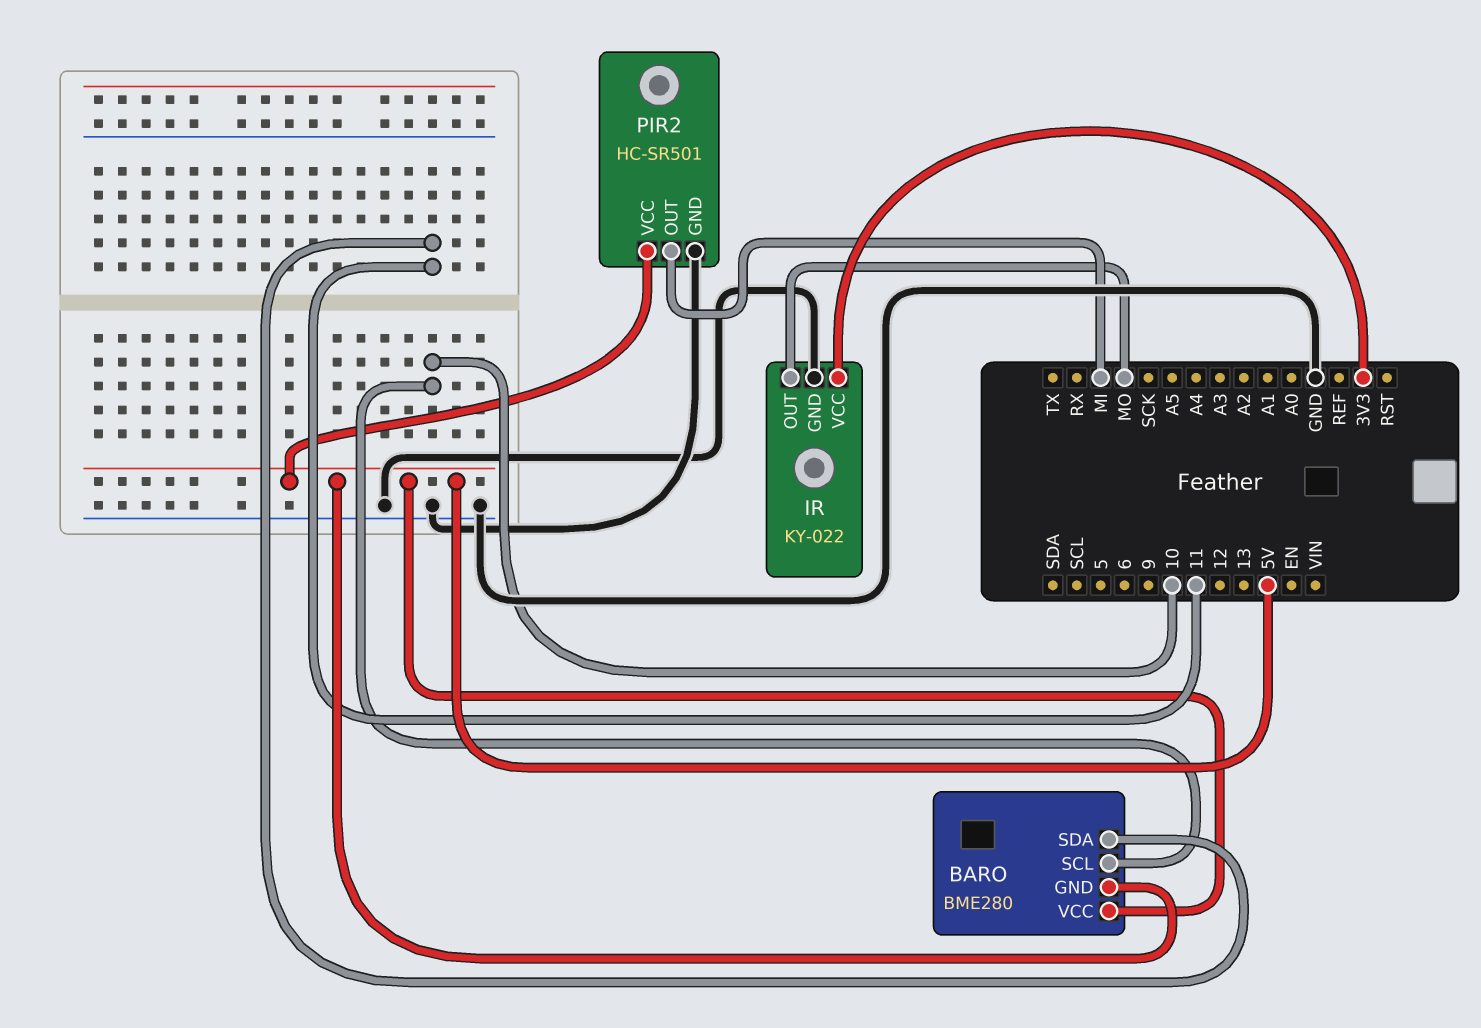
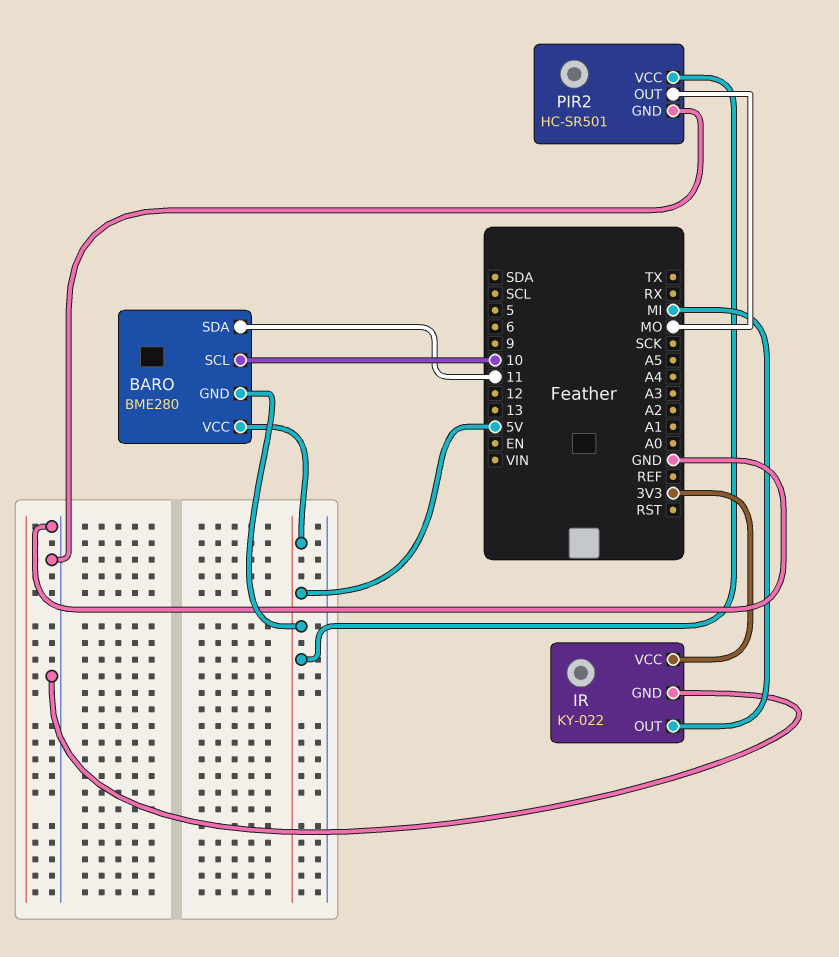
IR pin OUT: MO -> MI
PIR2 pin OUT: MI -> MO

